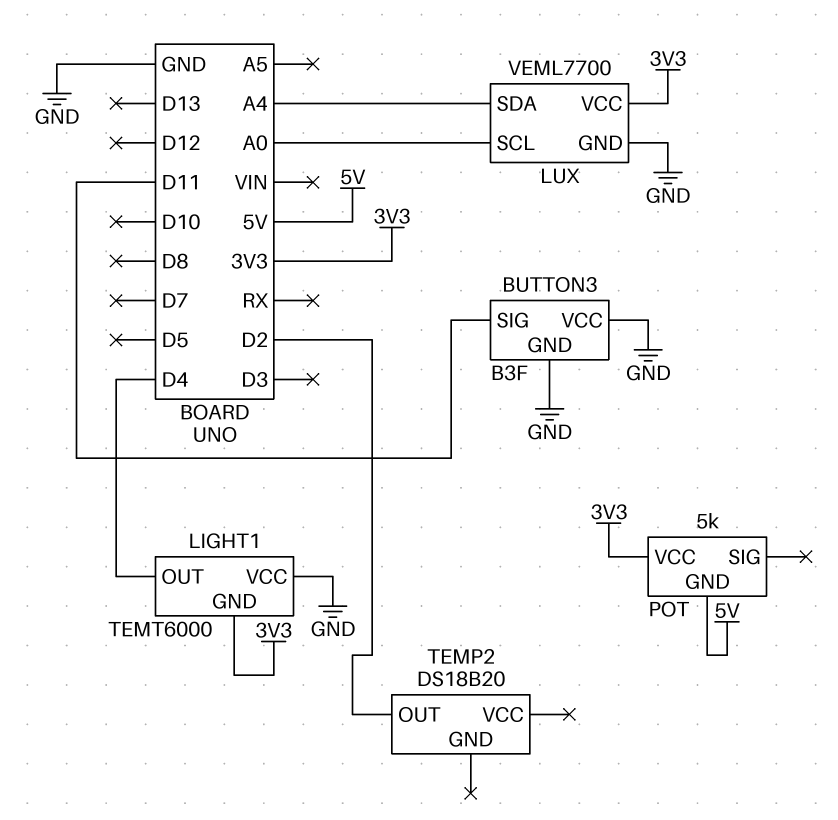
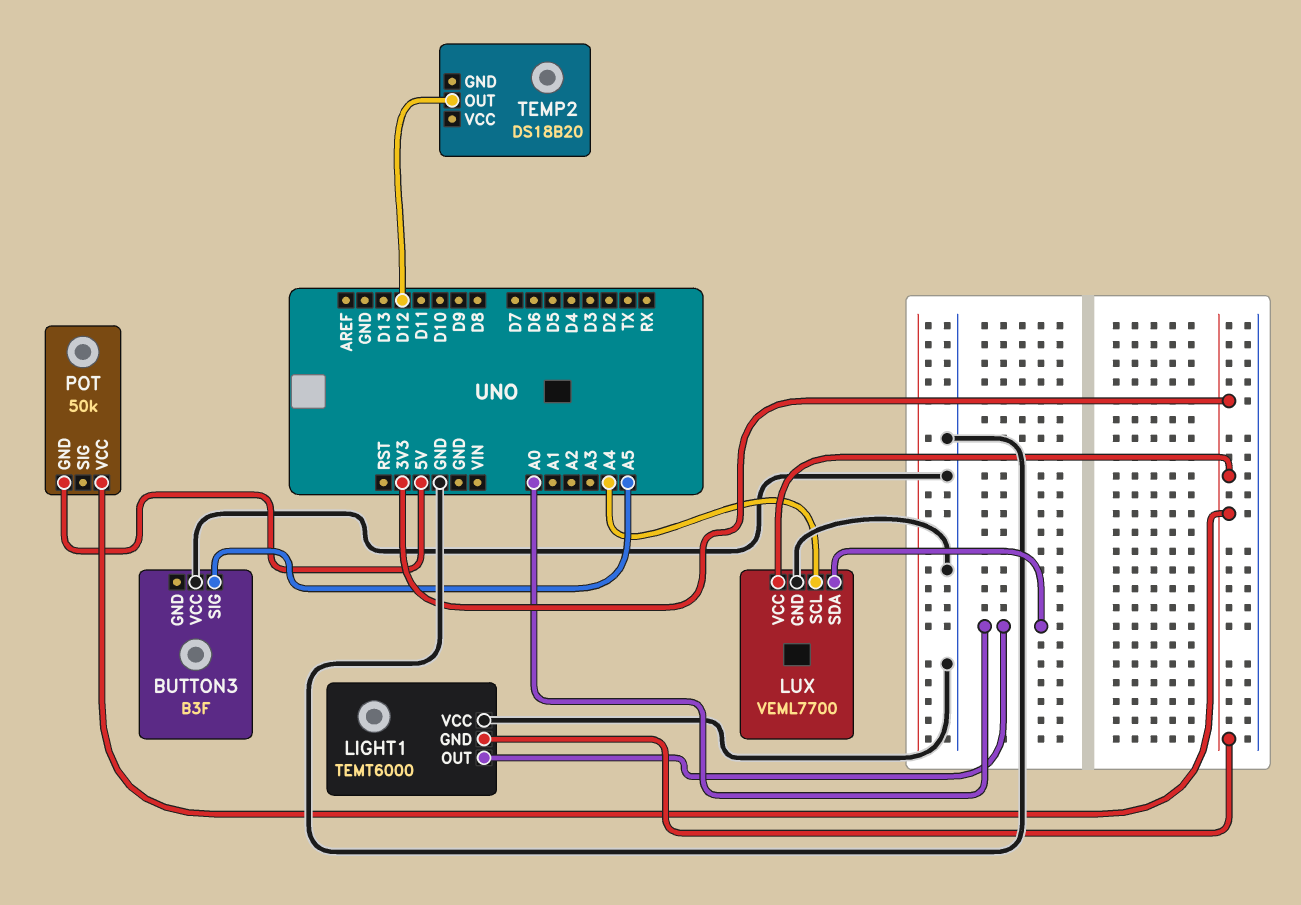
BUTTON3 pin GND: GND -> none
BUTTON3 pin SIG: D11 -> A5
LIGHT1 pin OUT: D4 -> A0
LUX pin SCL: A0 -> A4
LUX pin SDA: A4 -> A0
POT: 5k -> 50k
TEMP2 pin OUT: D2 -> D12

